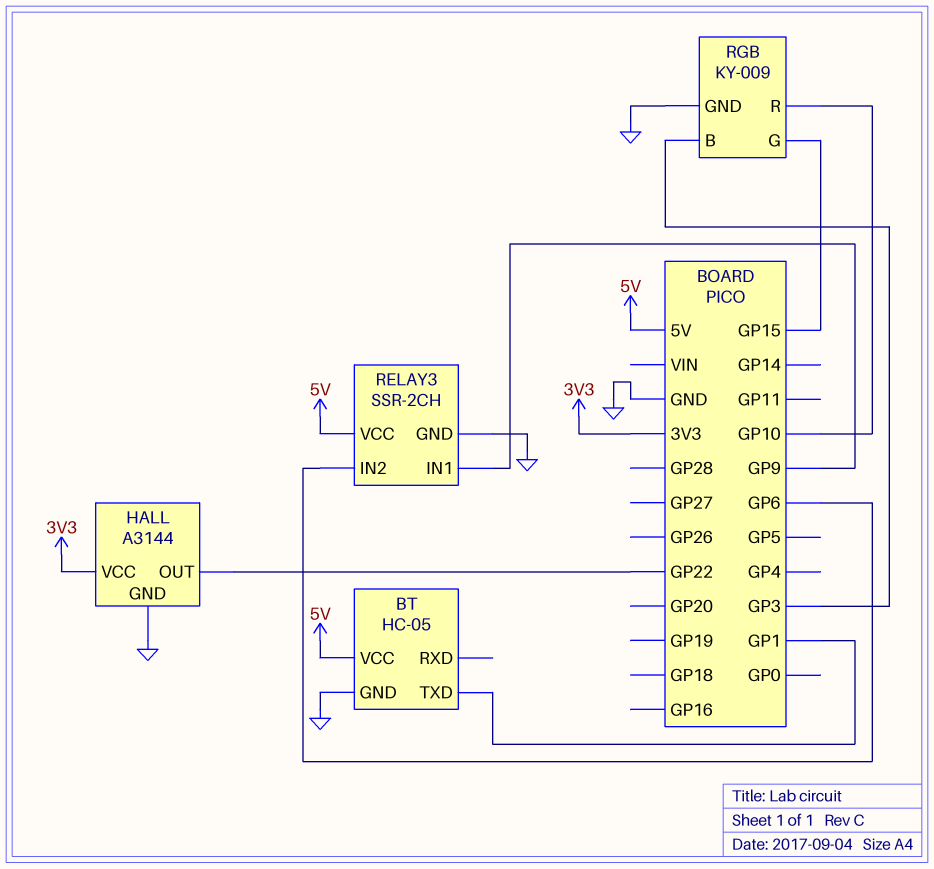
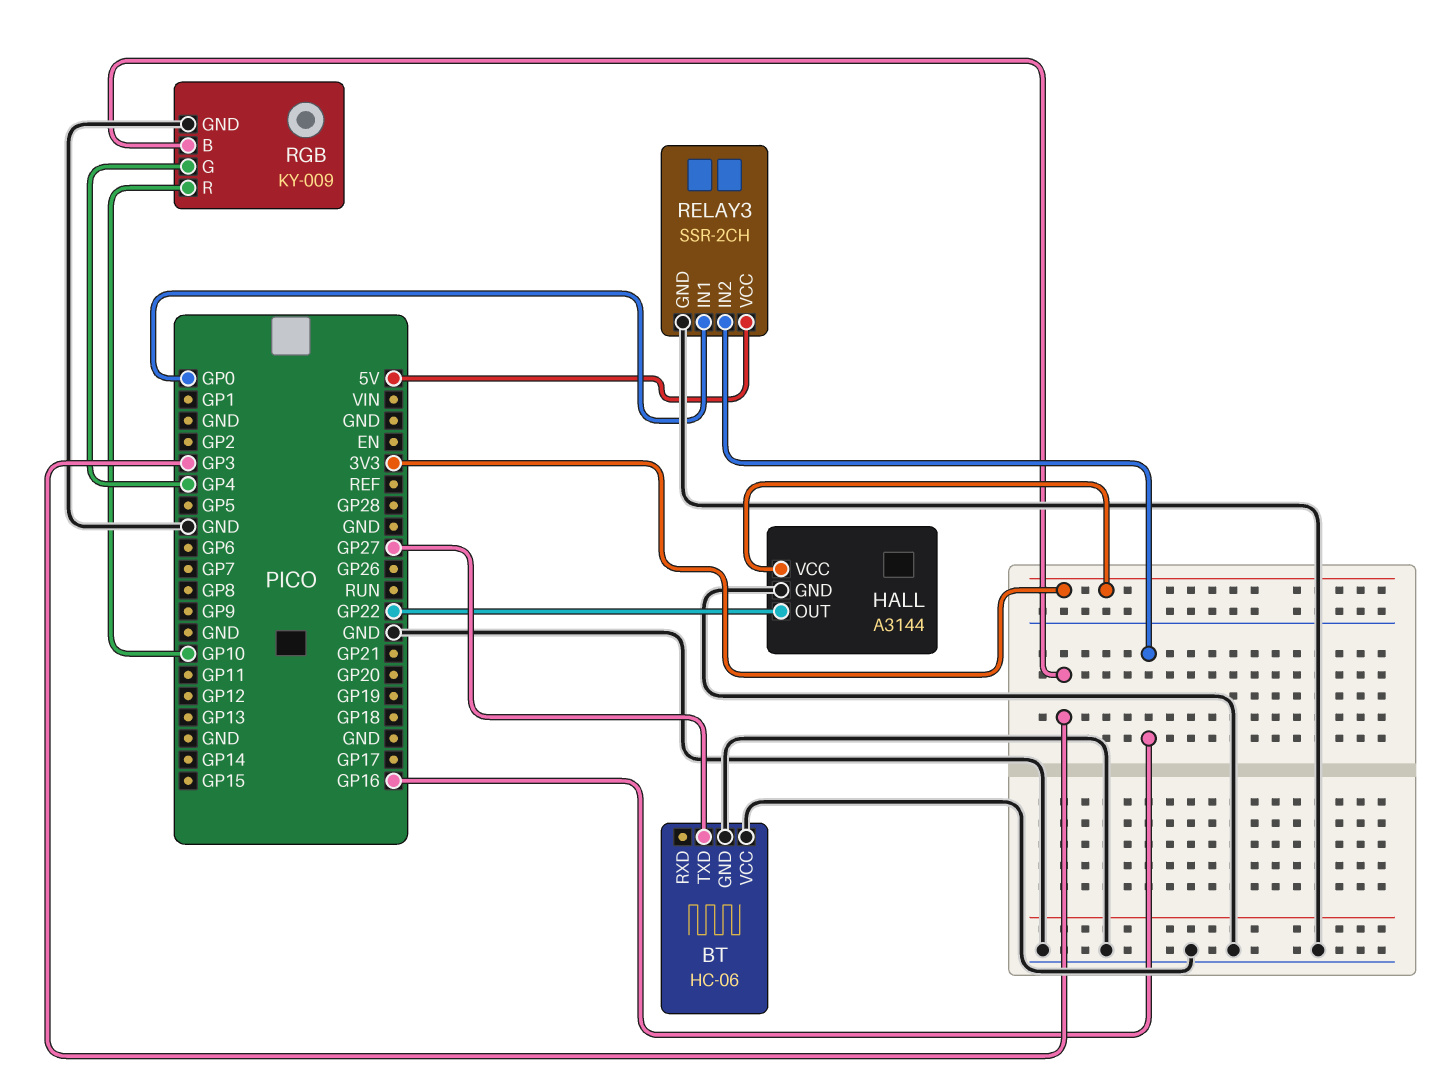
BT: HC-05 -> HC-06
BT pin TXD: GP1 -> GP27
BT pin VCC: 5V -> GND
RELAY3 pin IN1: GP9 -> GP0
RELAY3 pin IN2: GP6 -> GP16
RGB pin G: GP15 -> GP4

